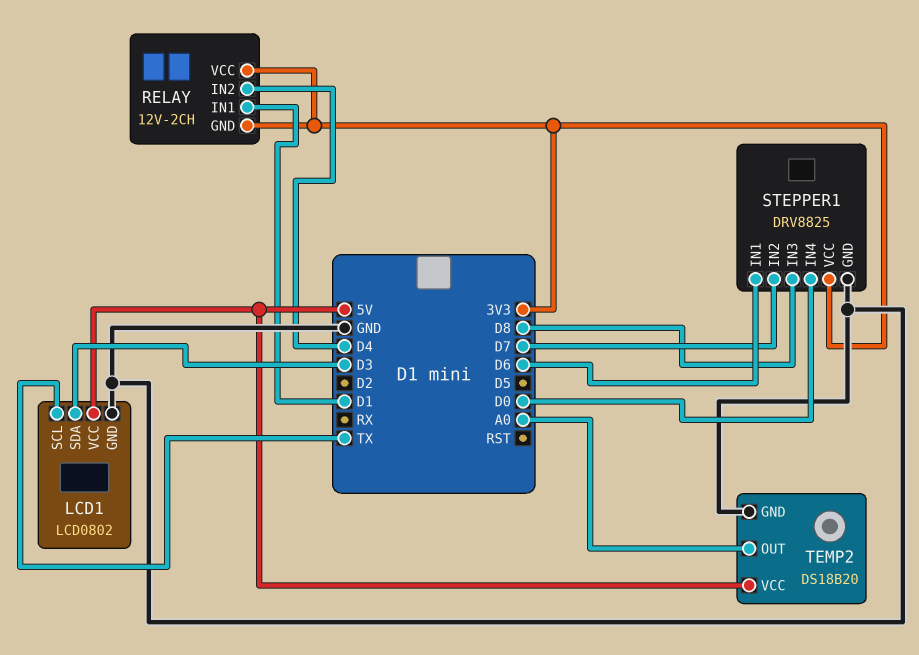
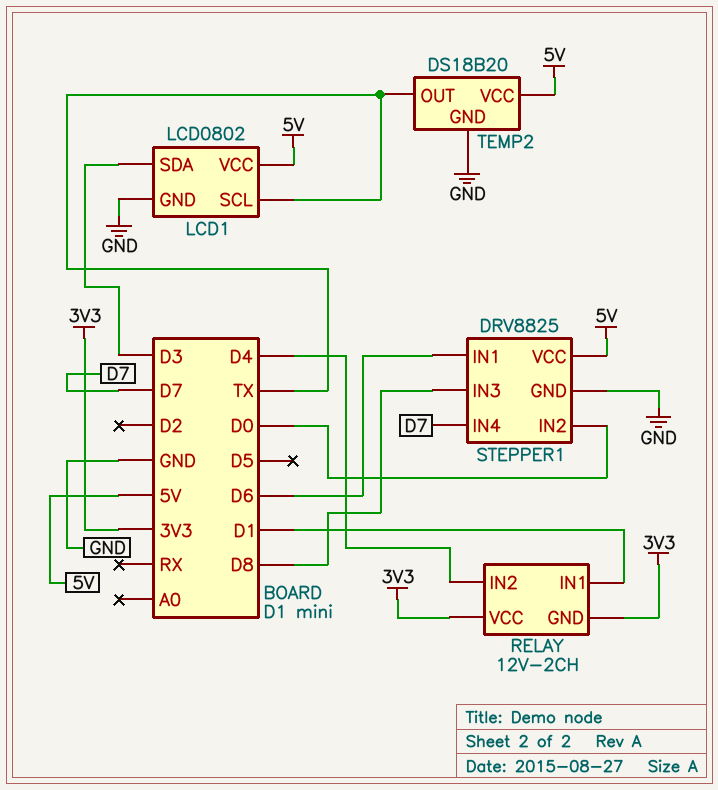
STEPPER1 pin IN2: D7 -> D0
STEPPER1 pin IN4: D0 -> D7
STEPPER1 pin VCC: 3V3 -> 5V
TEMP2 pin OUT: A0 -> TX

